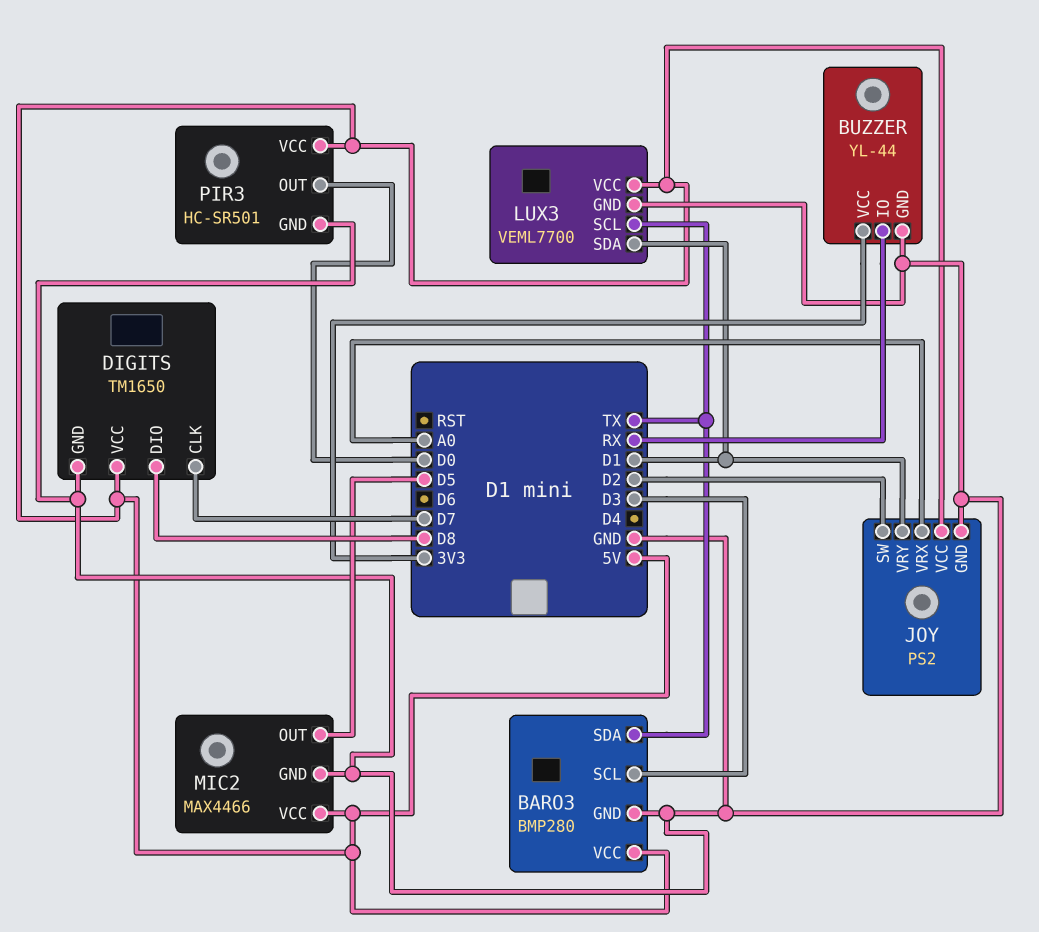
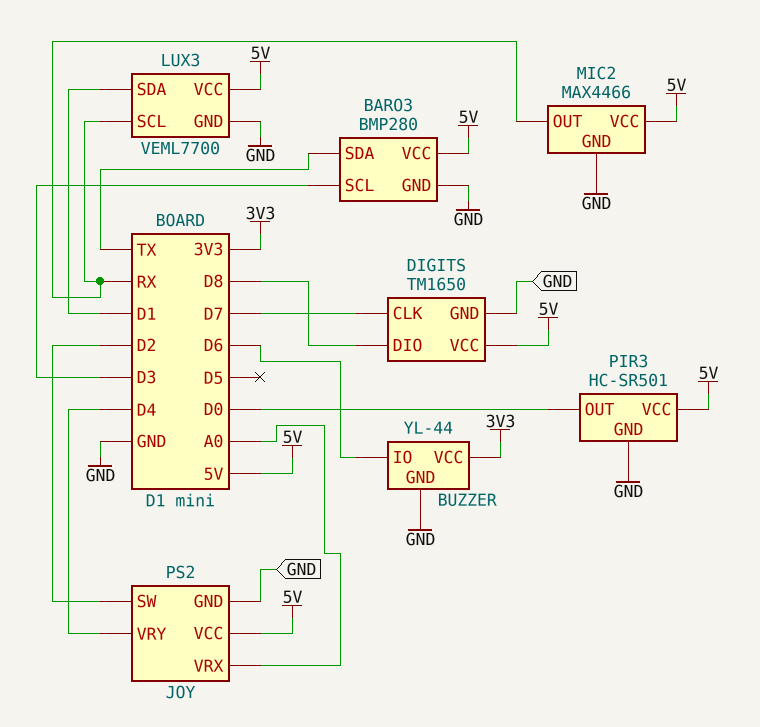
BUZZER pin IO: RX -> D6
JOY pin VRY: D1 -> D4
LUX3 pin SCL: TX -> RX
MIC2 pin OUT: D5 -> RX

